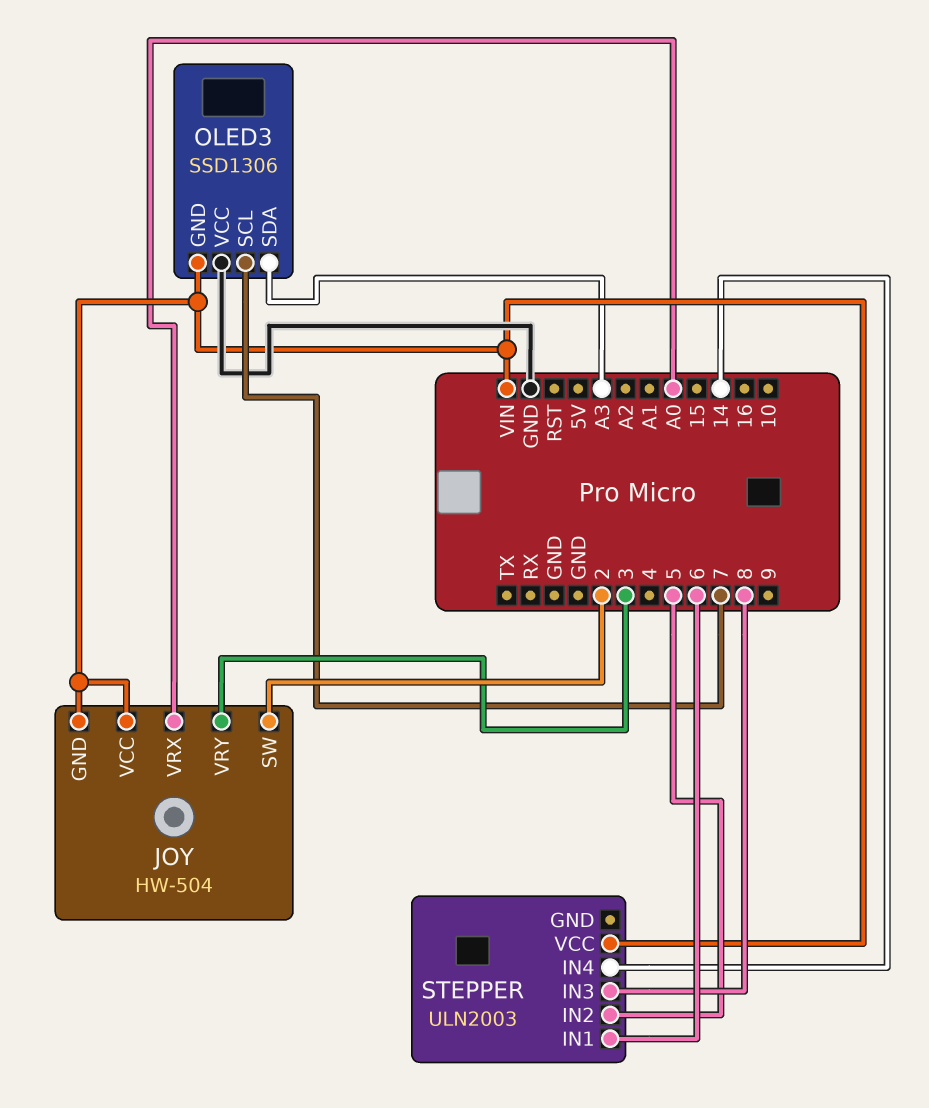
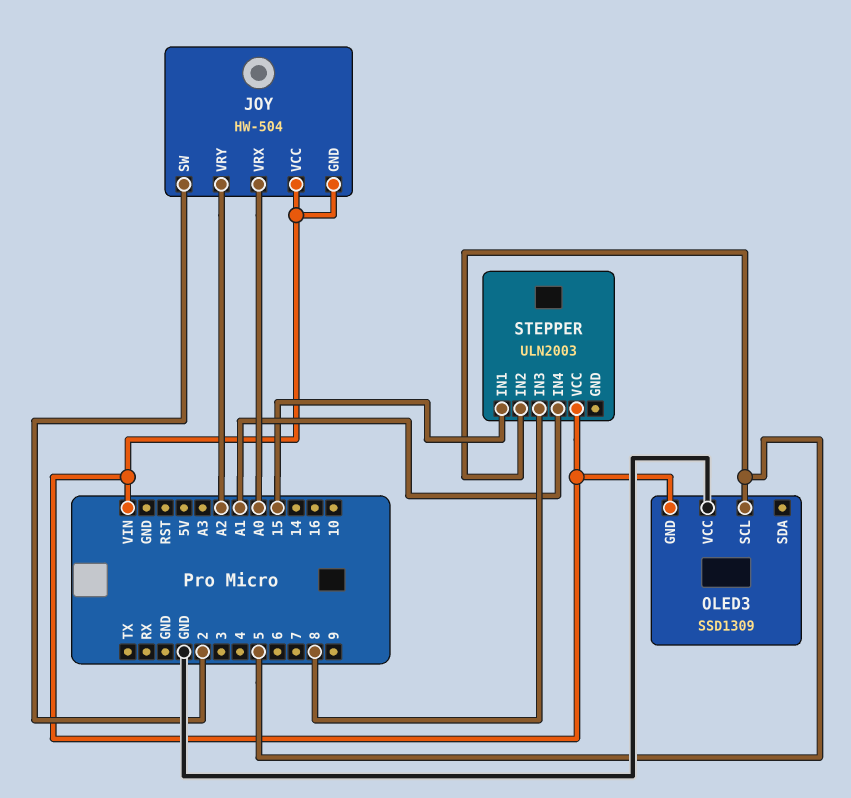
JOY pin VRY: 3 -> A2
OLED3: SSD1306 -> SSD1309
OLED3 pin SCL: 7 -> 5
OLED3 pin SDA: A3 -> none
STEPPER pin IN1: 6 -> 15
STEPPER pin IN4: 14 -> A1

